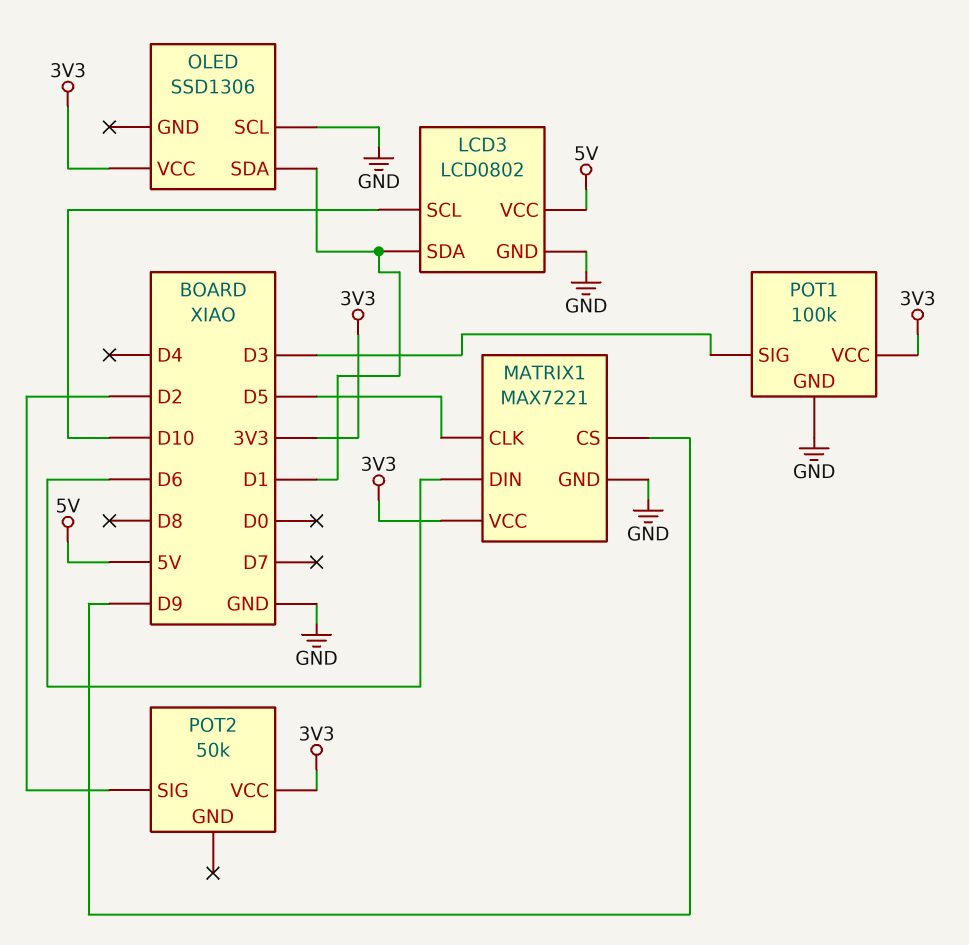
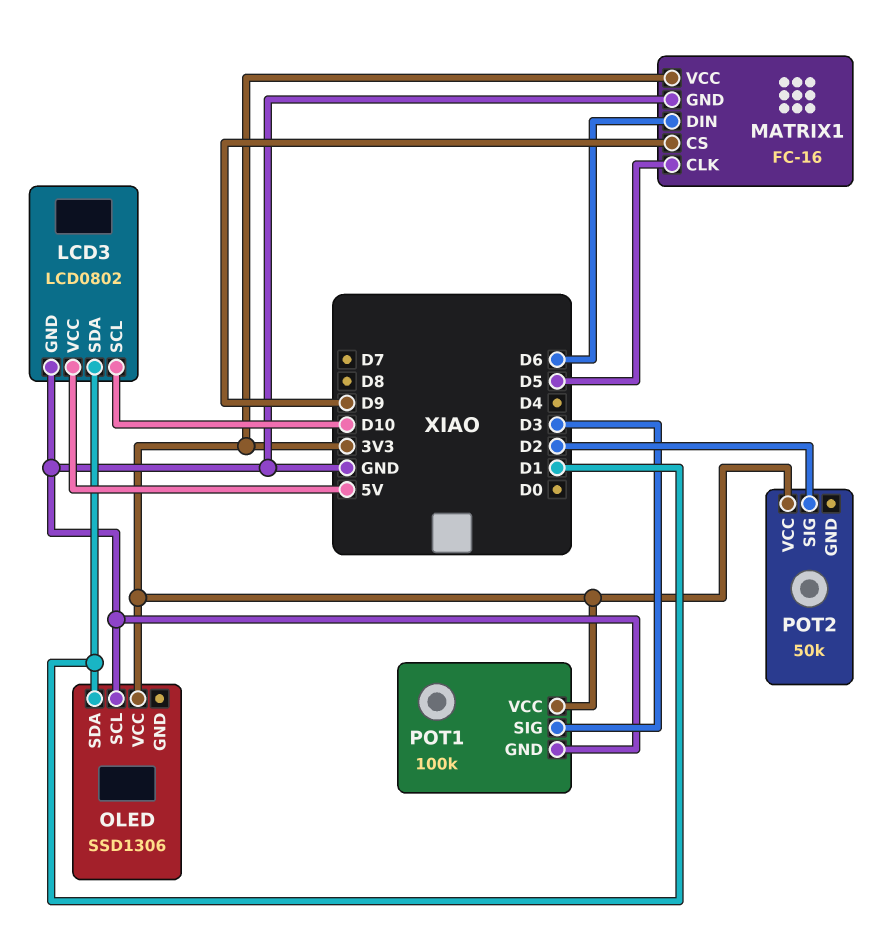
MATRIX1: MAX7221 -> FC-16

